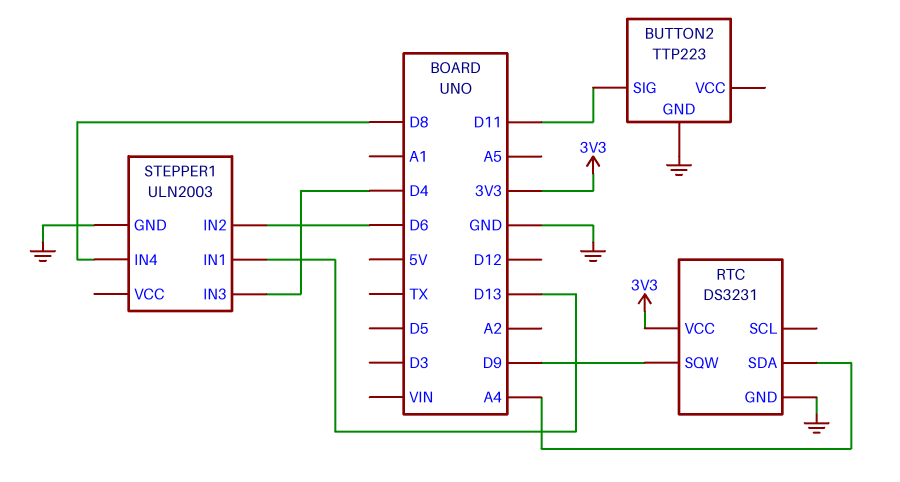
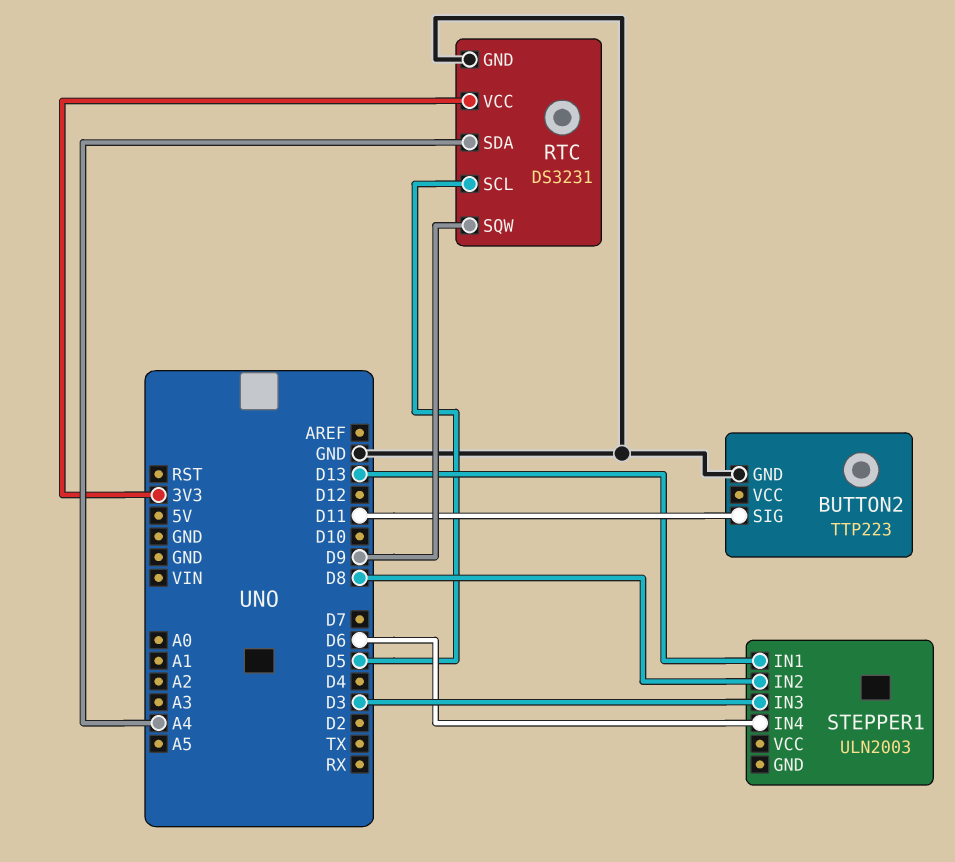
RTC pin SCL: none -> D5
STEPPER1 pin GND: GND -> none
STEPPER1 pin IN2: D6 -> D8
STEPPER1 pin IN3: D4 -> D3
STEPPER1 pin IN4: D8 -> D6

